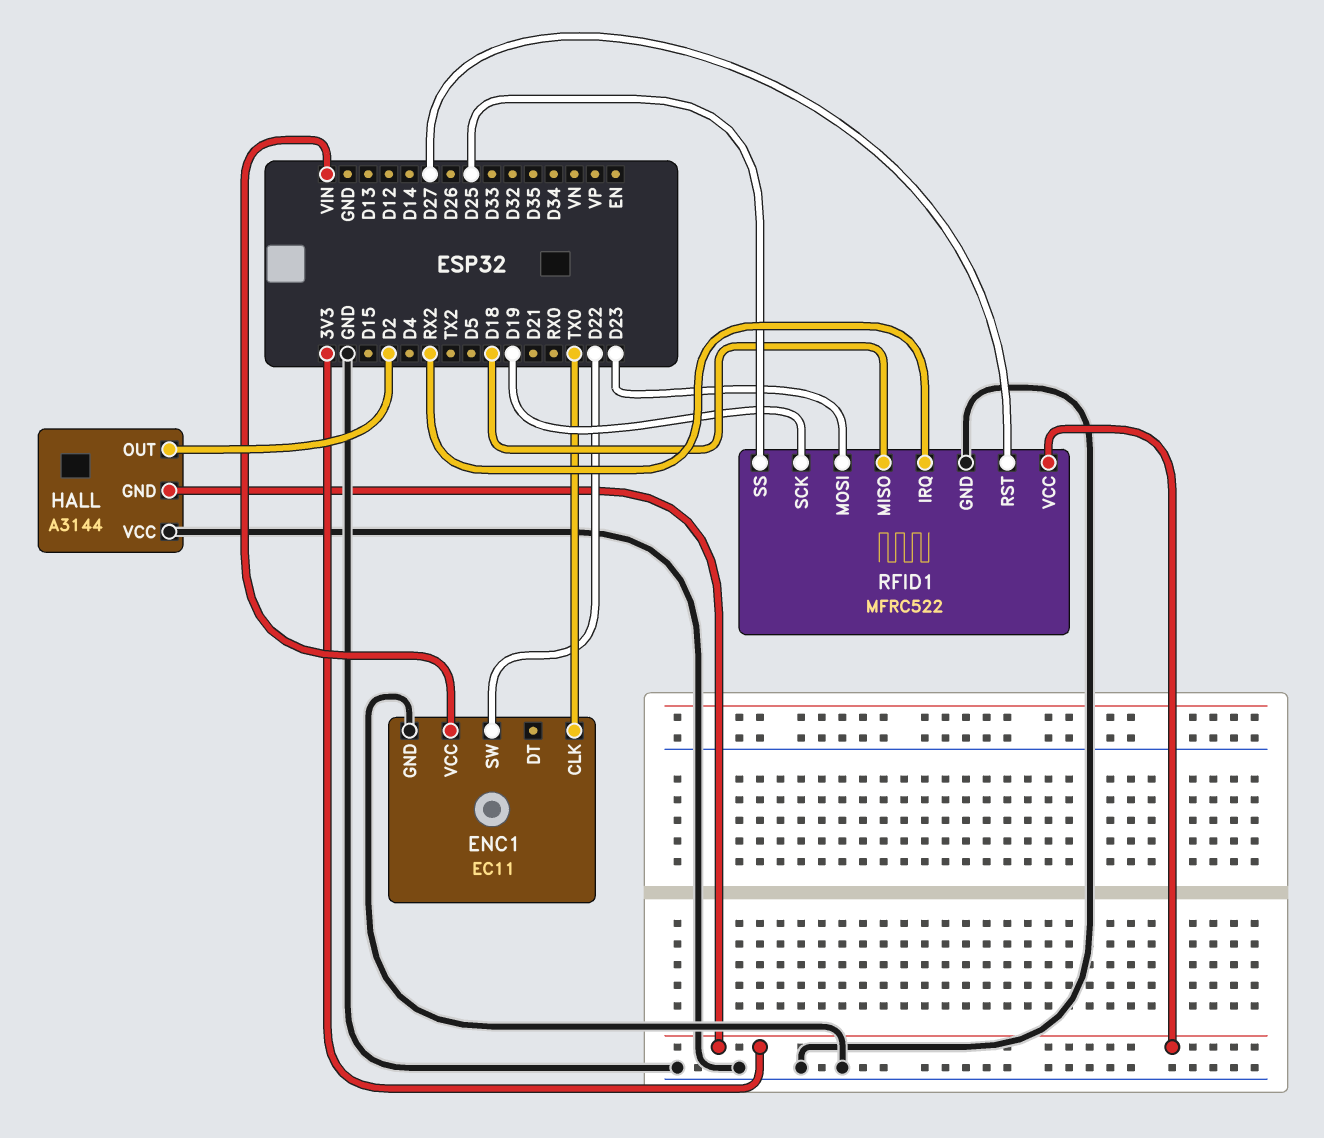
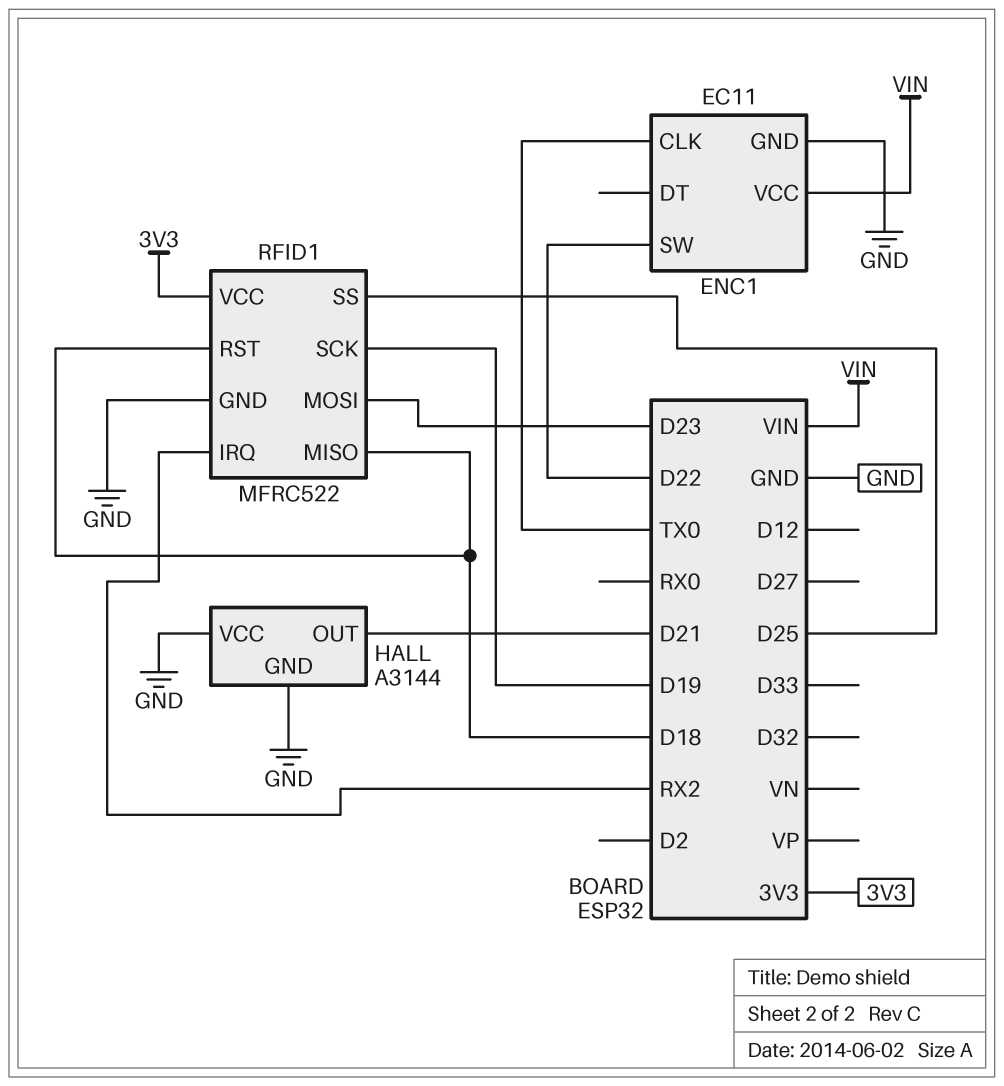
HALL pin GND: 3V3 -> GND
HALL pin OUT: D2 -> D21
RFID1 pin RST: D27 -> D18

